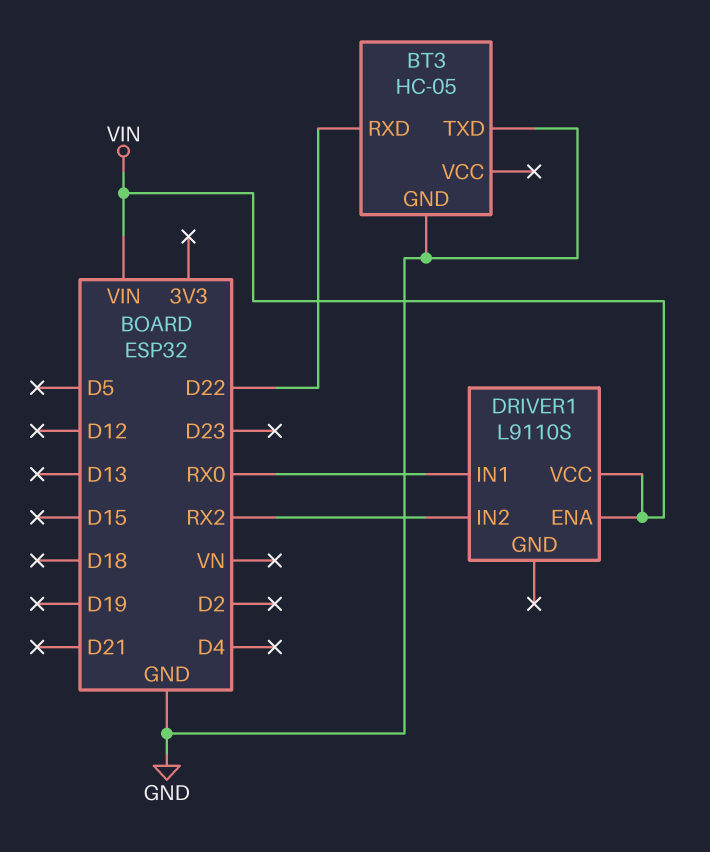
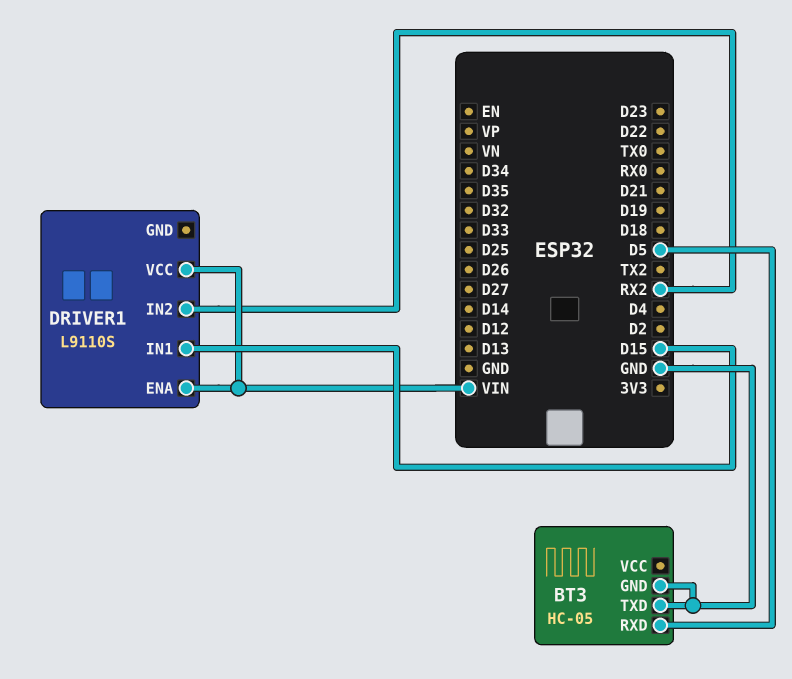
BT3 pin RXD: D22 -> D5
DRIVER1 pin IN1: RX0 -> D15

